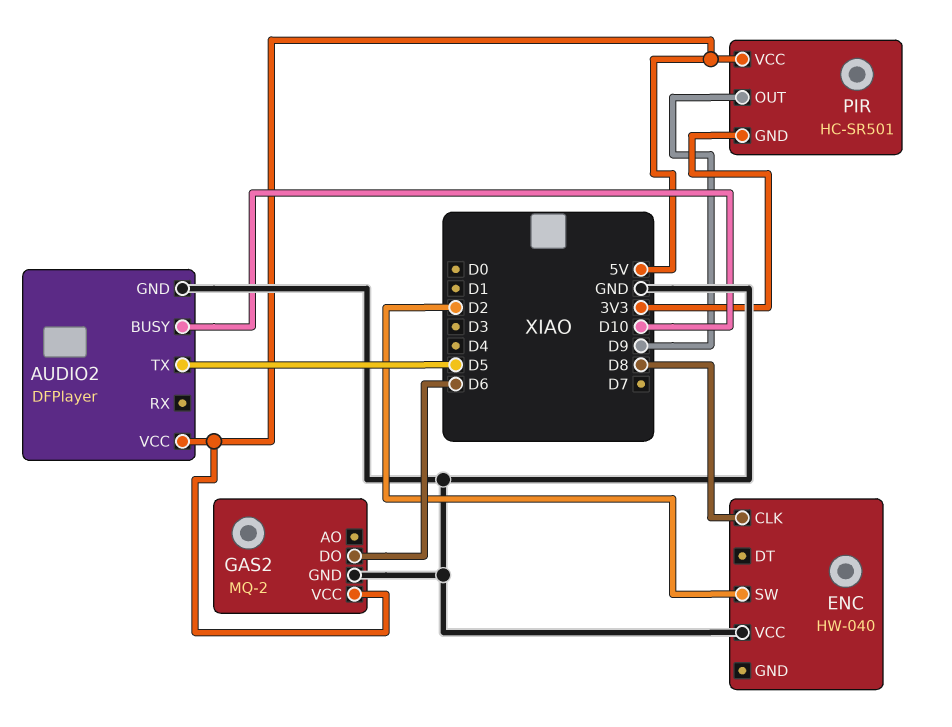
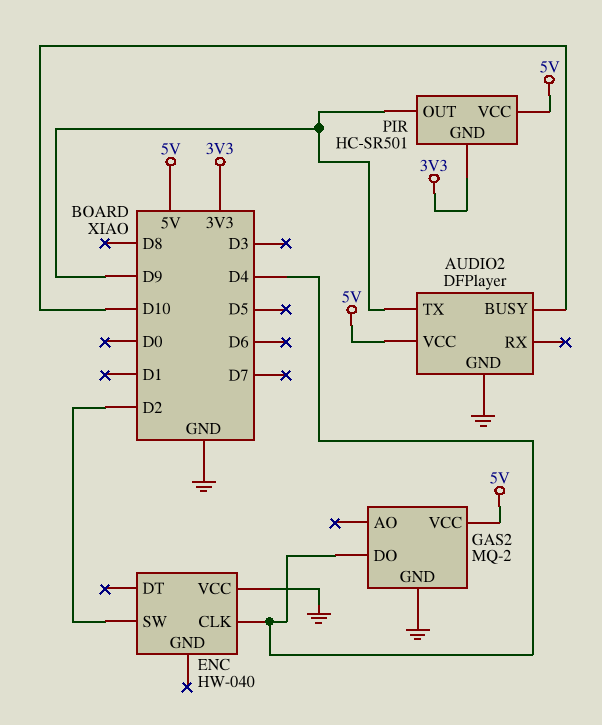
AUDIO2 pin TX: D5 -> D9
ENC pin CLK: D8 -> D4
GAS2 pin DO: D6 -> D4

